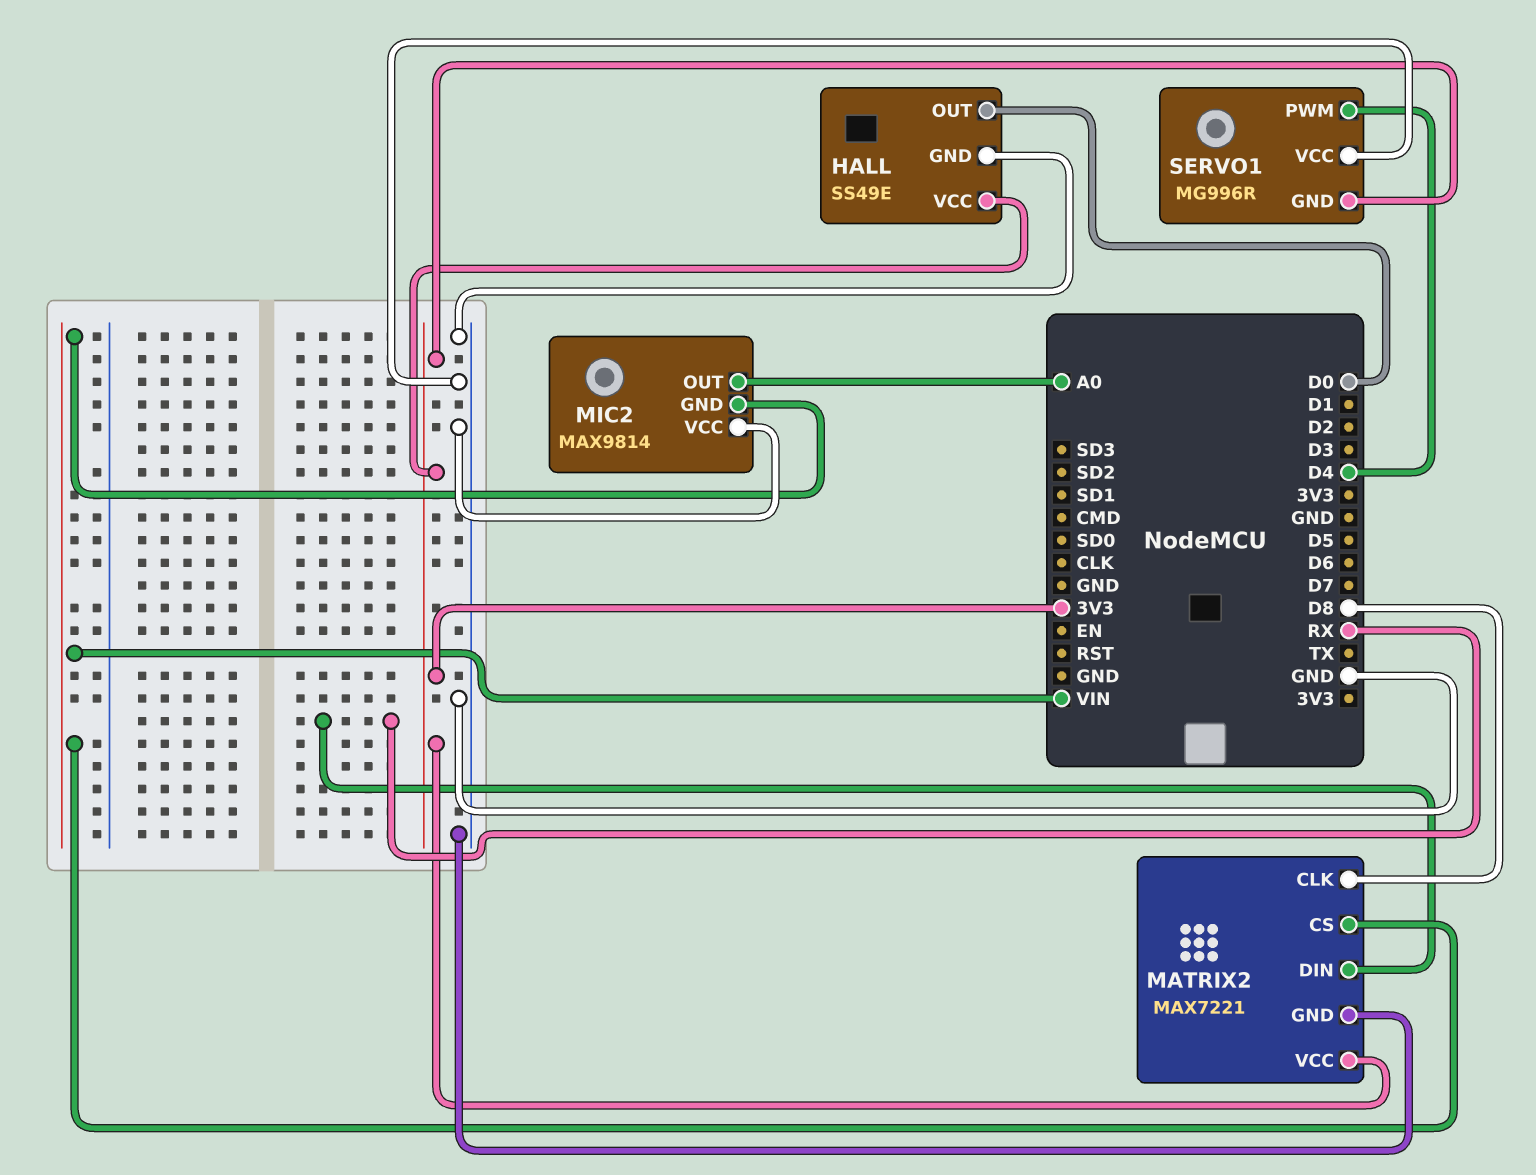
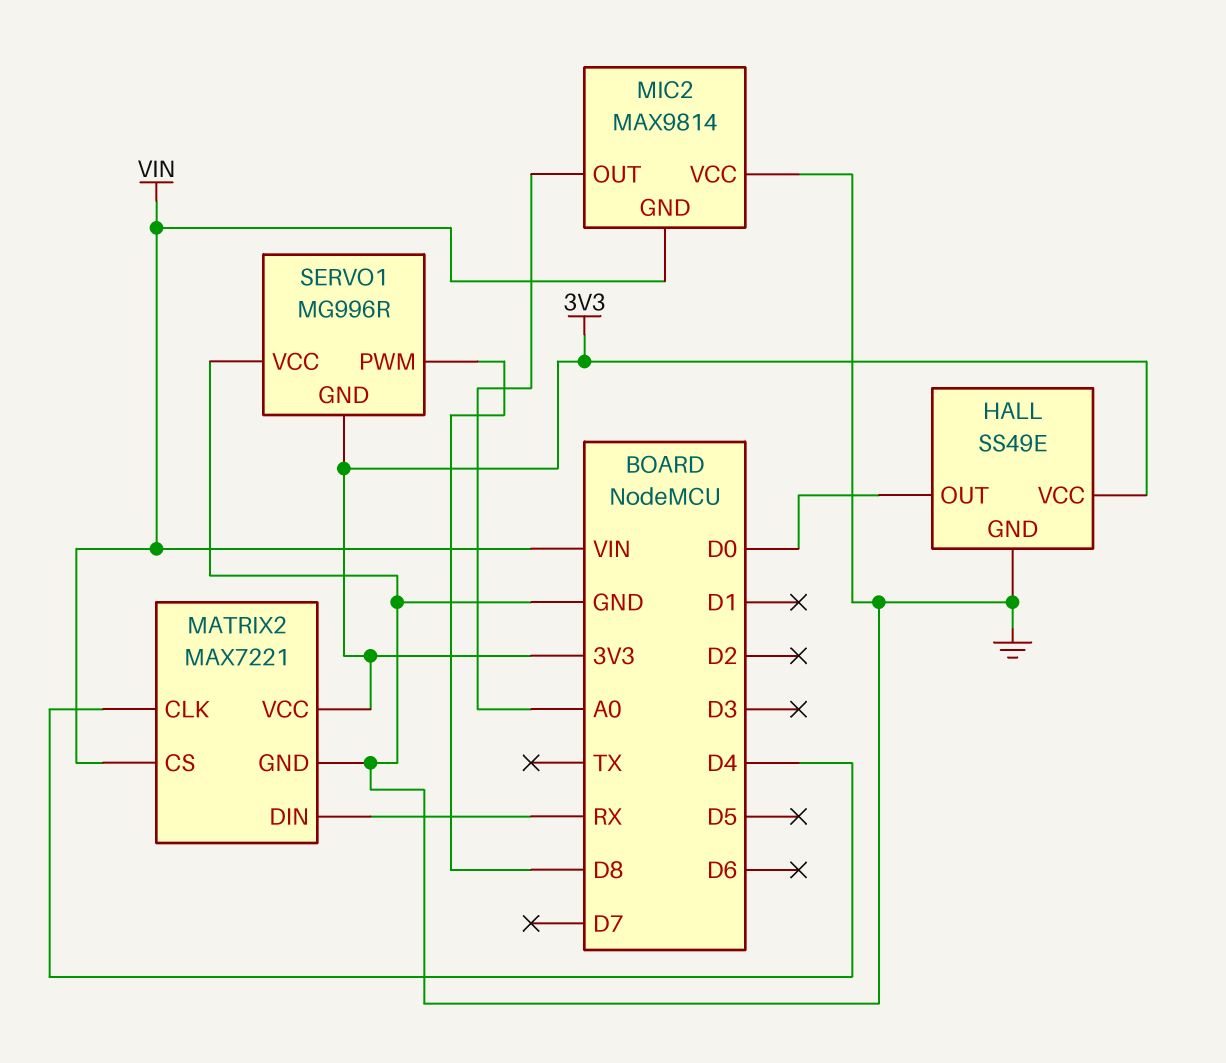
MATRIX2 pin CLK: D8 -> D4
SERVO1 pin PWM: D4 -> D8

